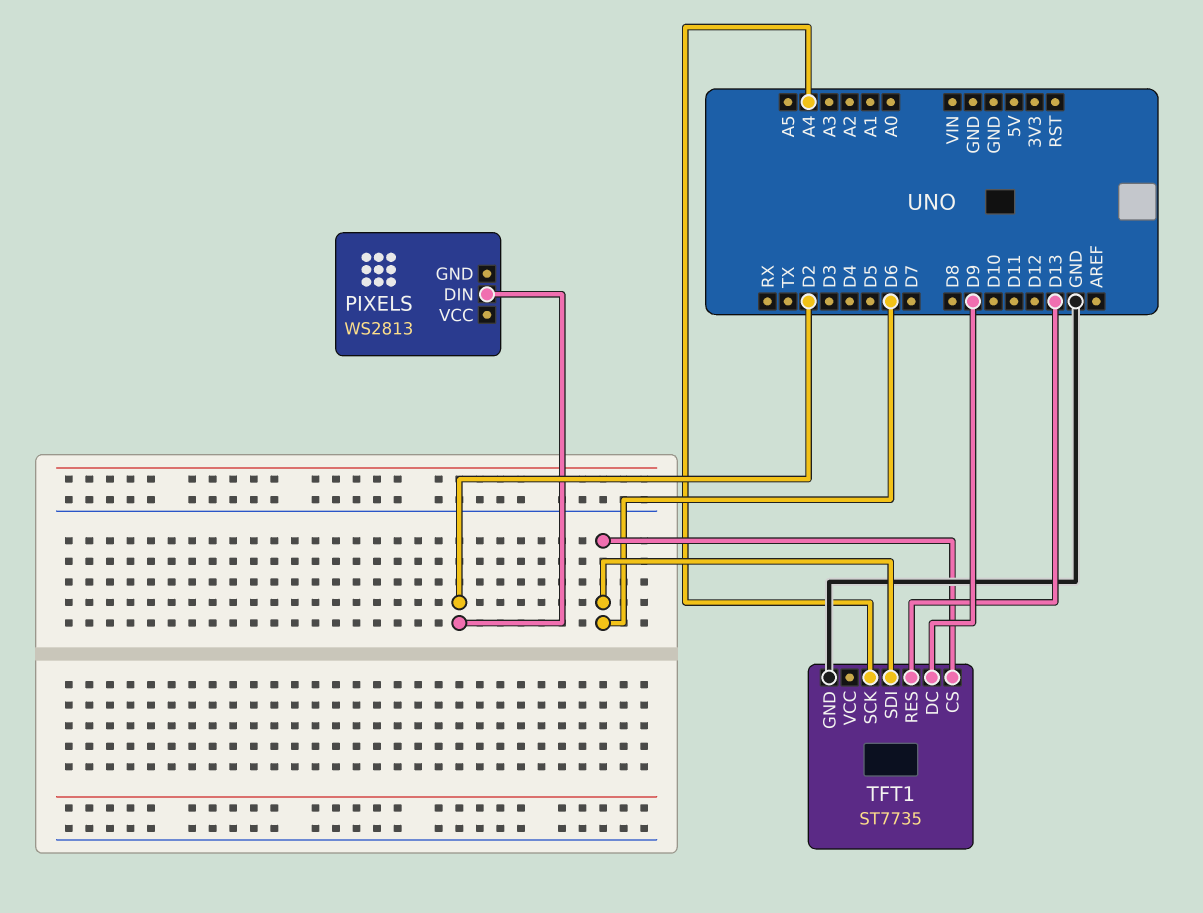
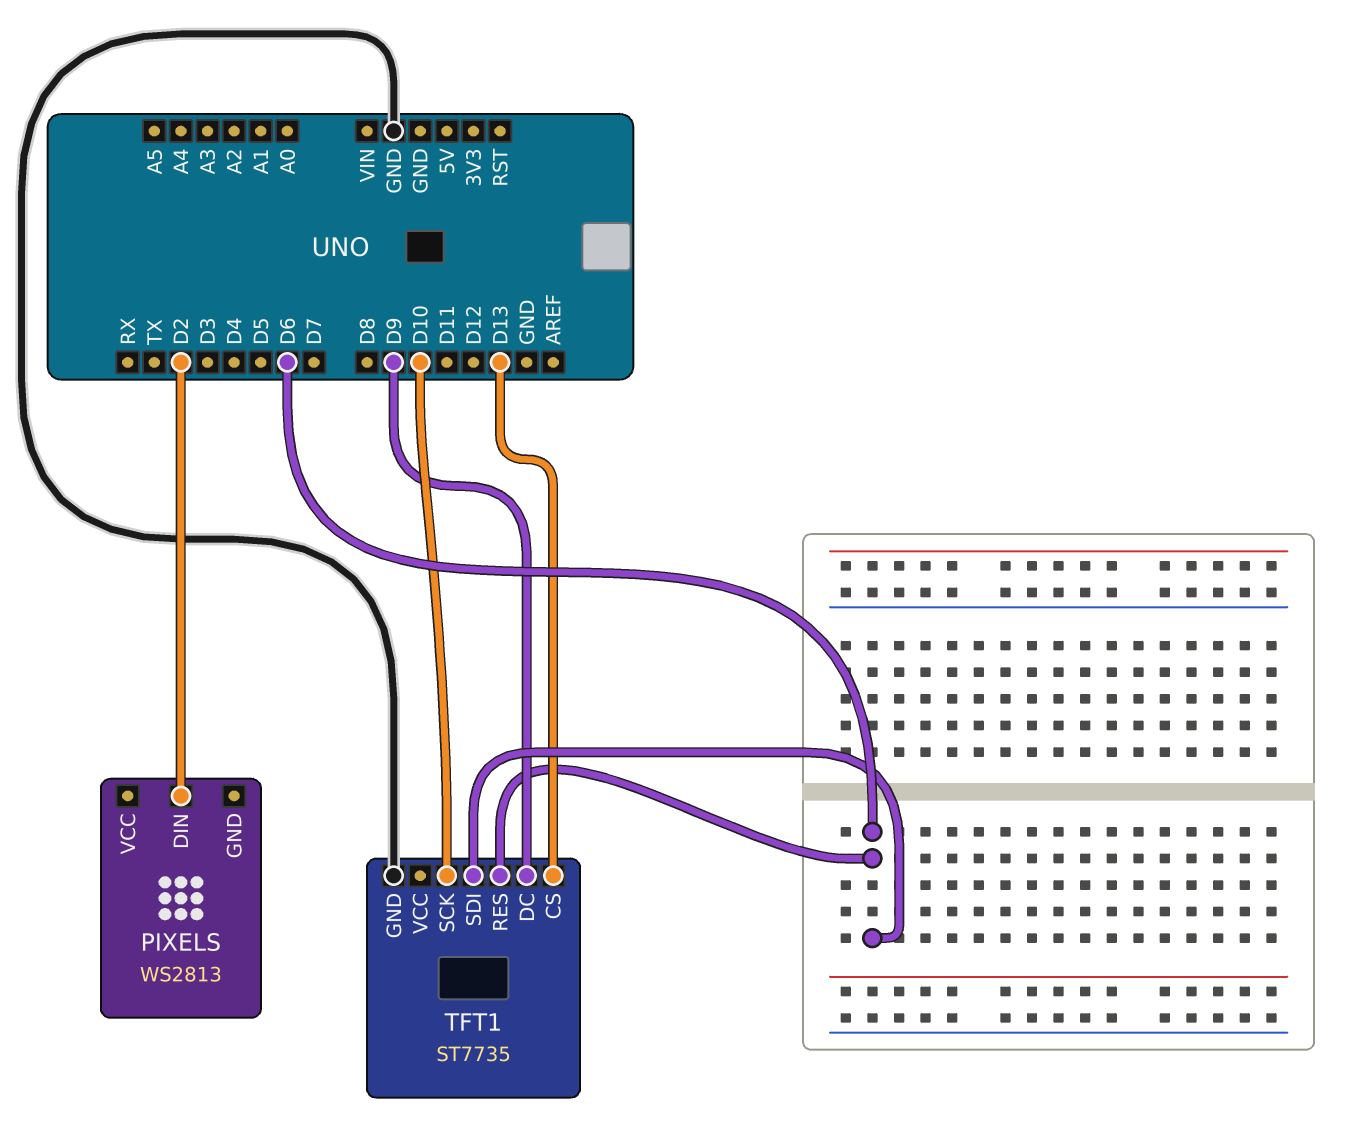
TFT1 pin CS: D6 -> D13
TFT1 pin RES: D13 -> D6
TFT1 pin SCK: A4 -> D10

